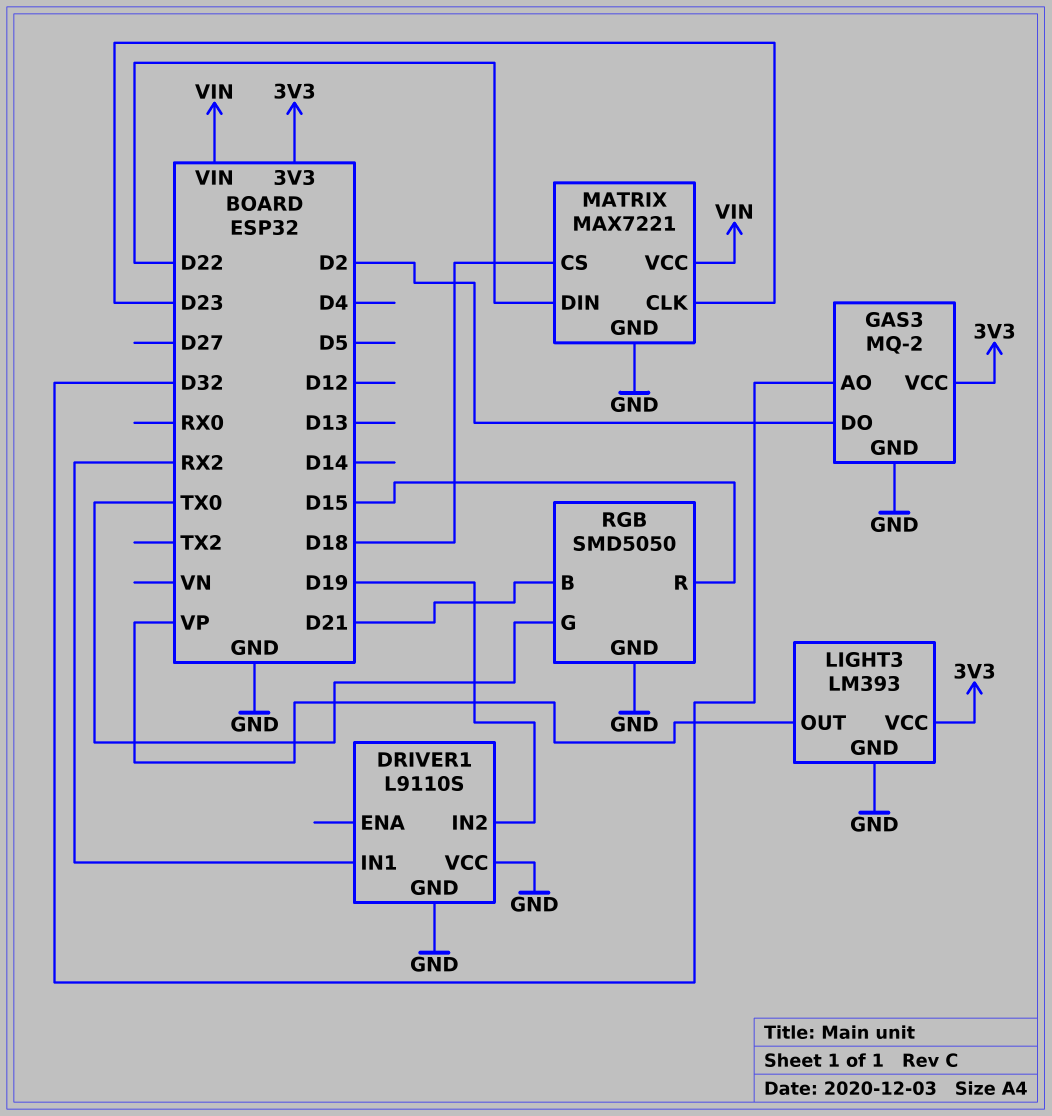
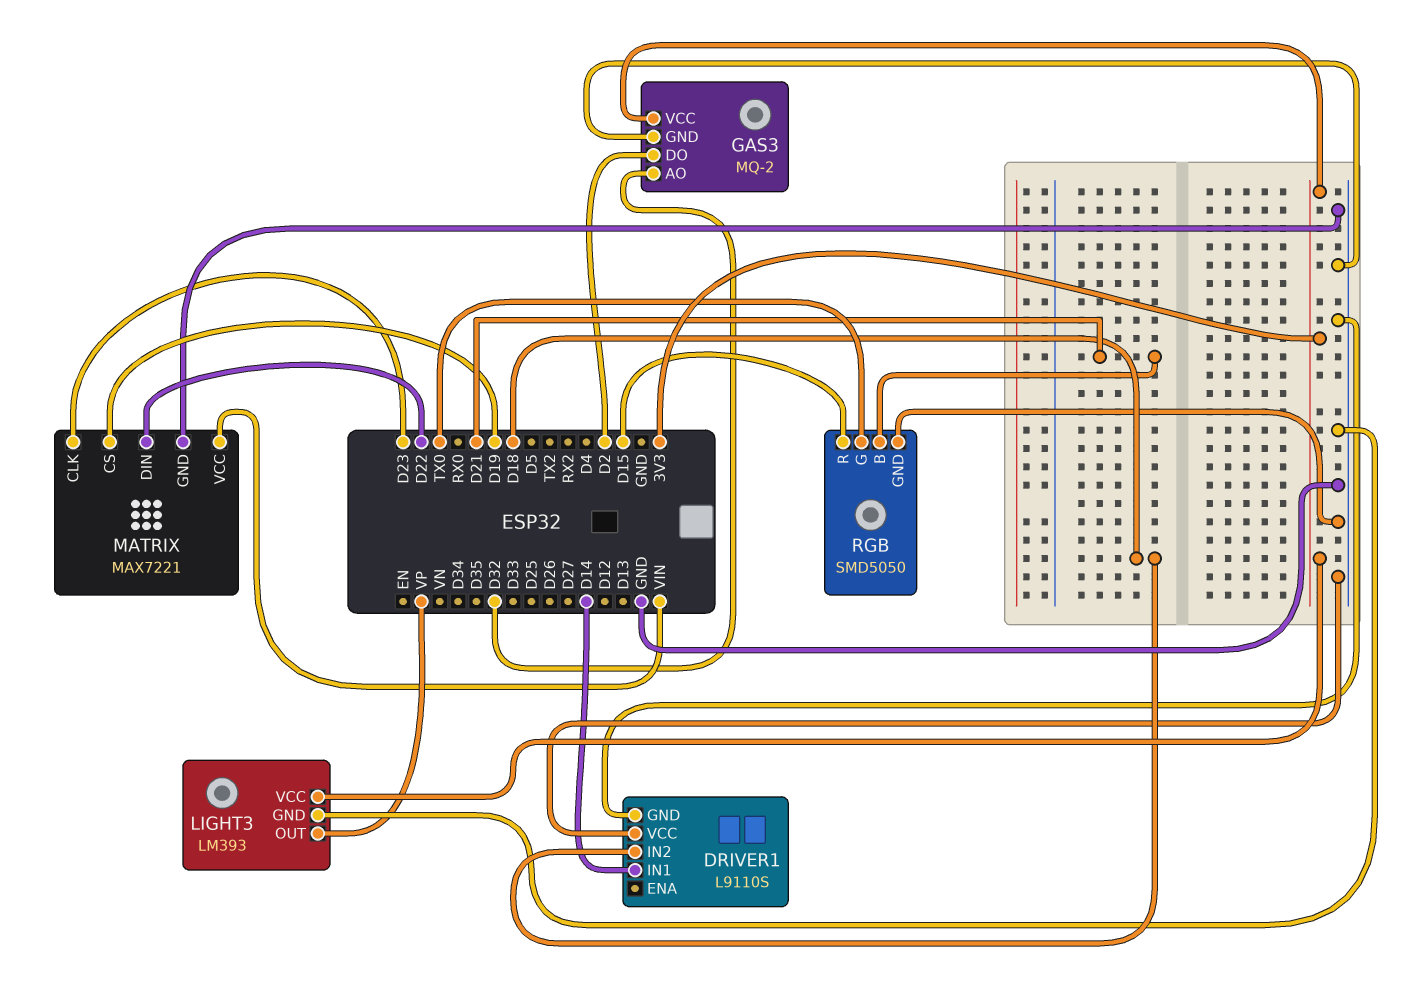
DRIVER1 pin IN1: RX2 -> D14
DRIVER1 pin IN2: D19 -> D18
MATRIX pin CS: D18 -> D19

